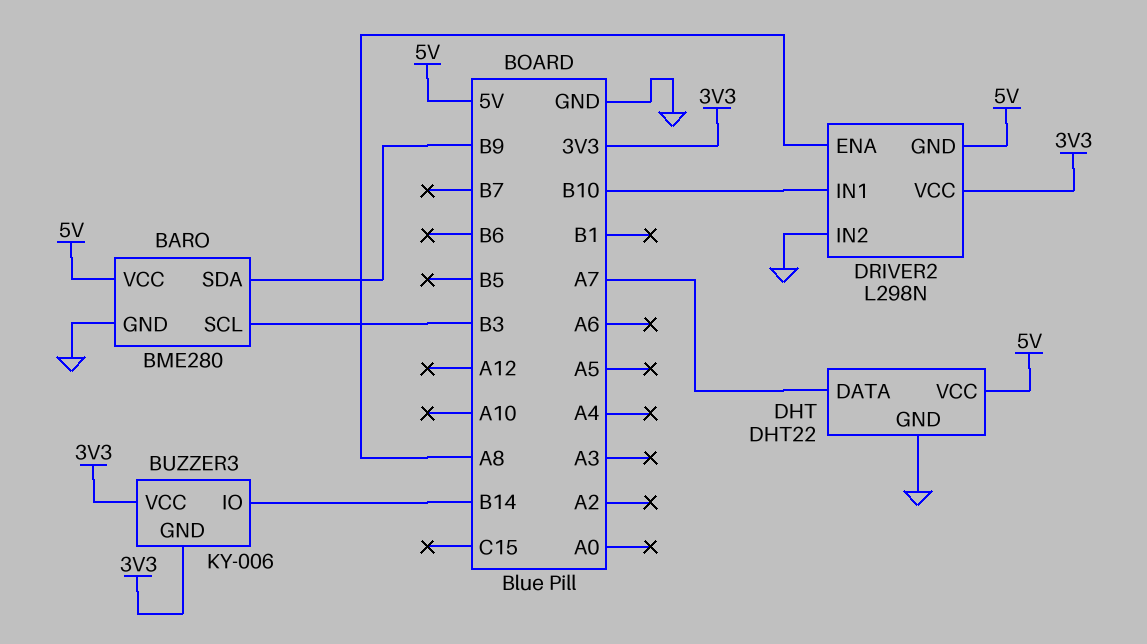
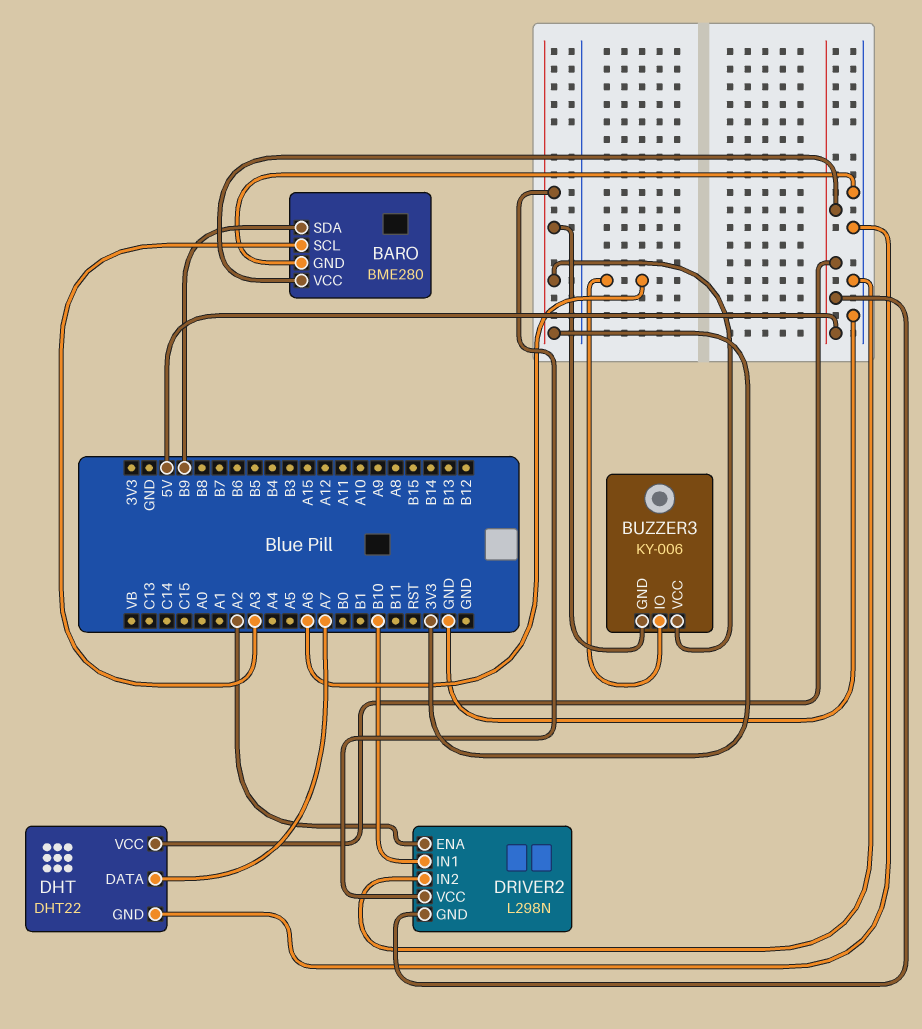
BARO pin SCL: B3 -> A3
BUZZER3 pin IO: B14 -> A6
DRIVER2 pin ENA: A8 -> A2

